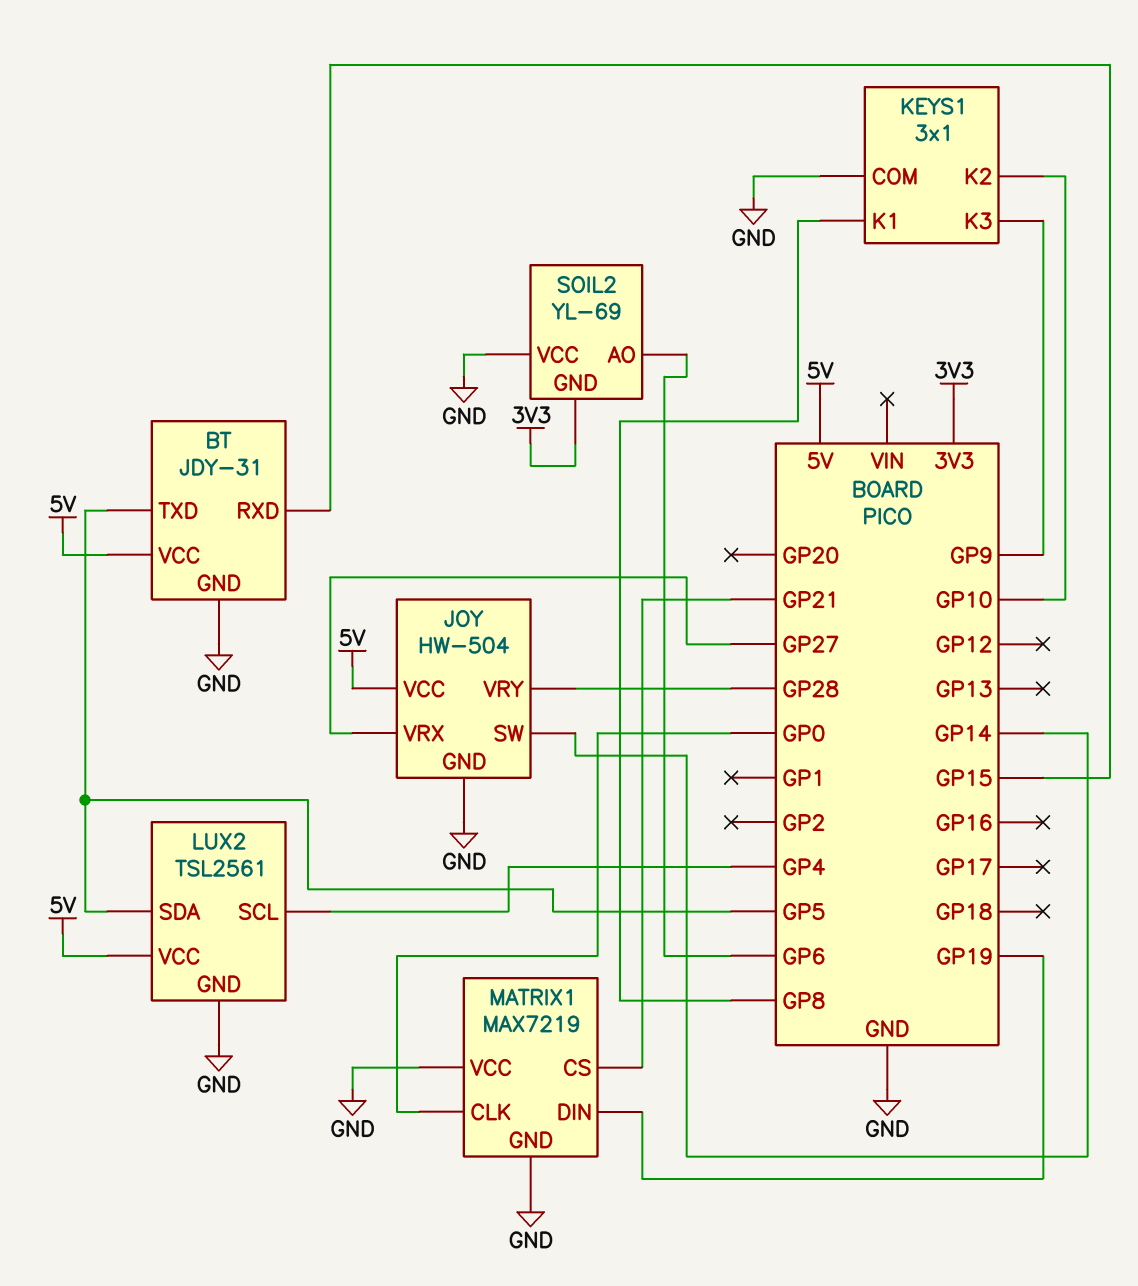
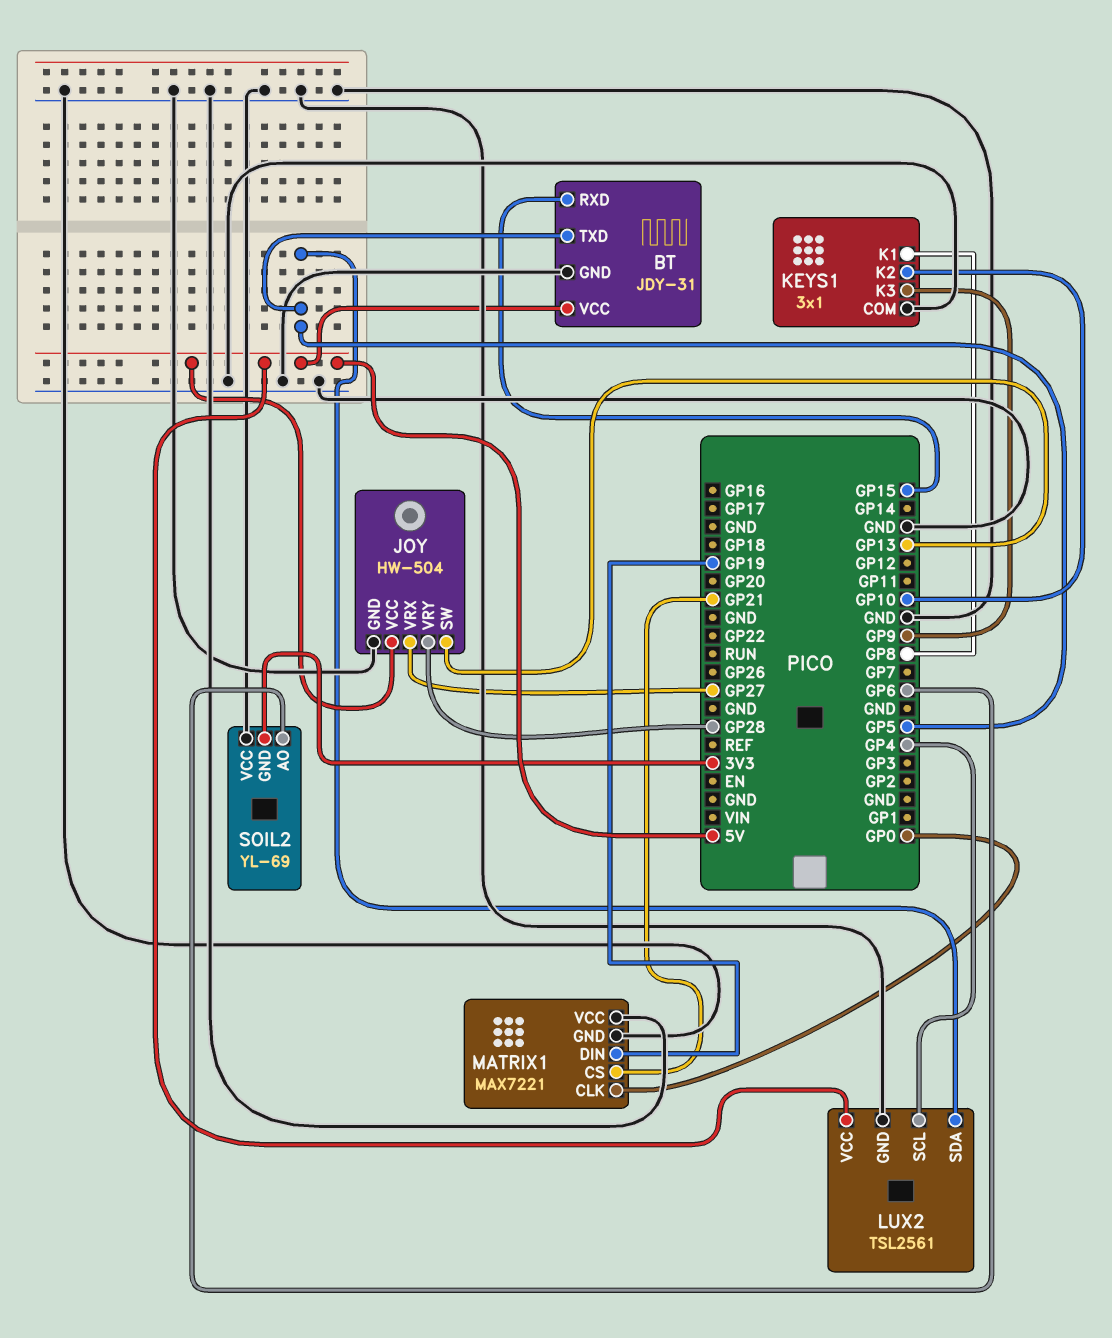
JOY pin SW: GP14 -> GP13
MATRIX1: MAX7219 -> MAX7221

